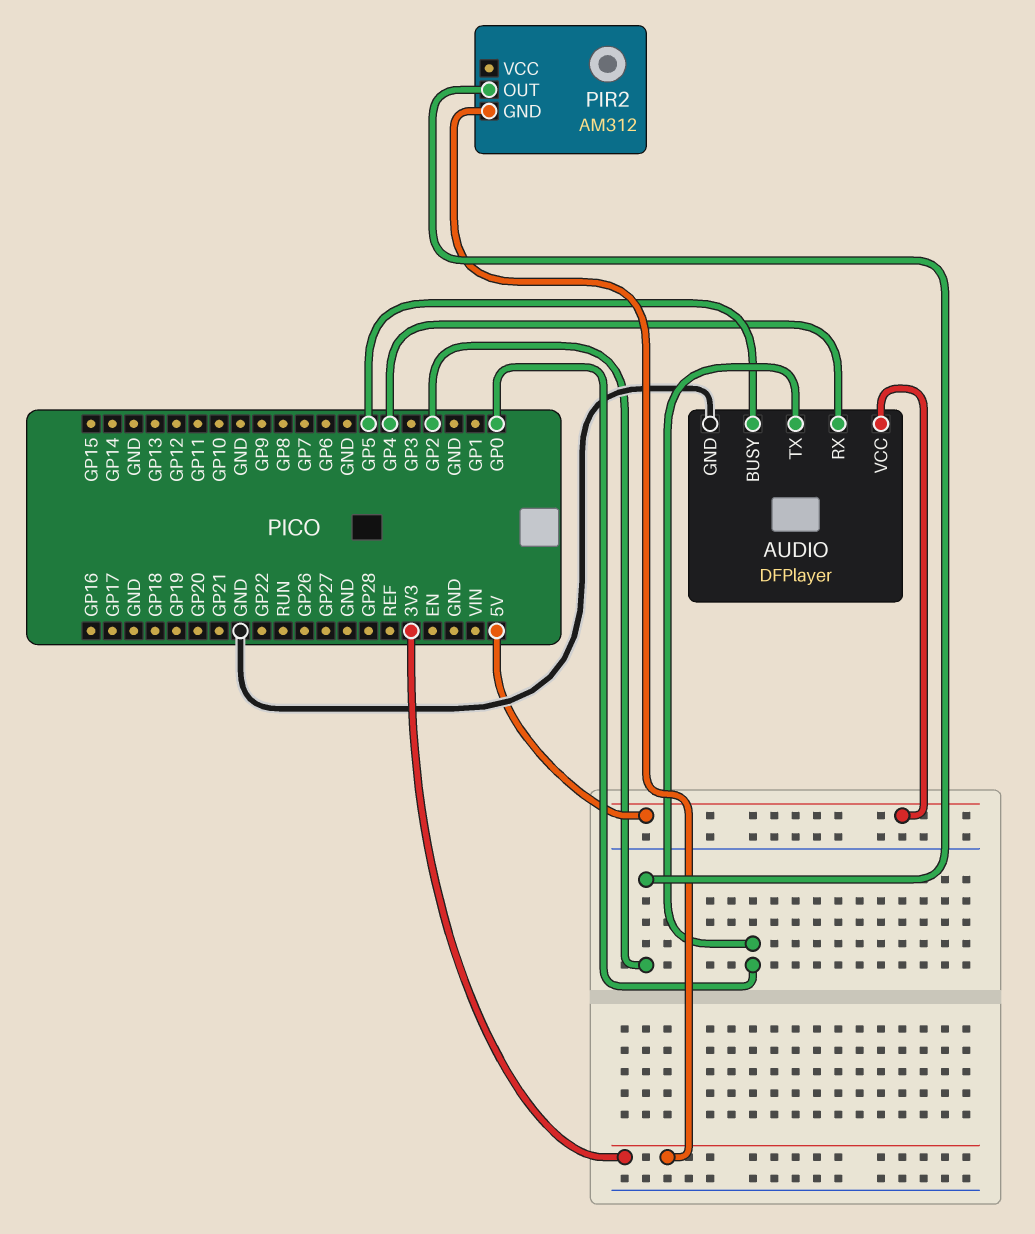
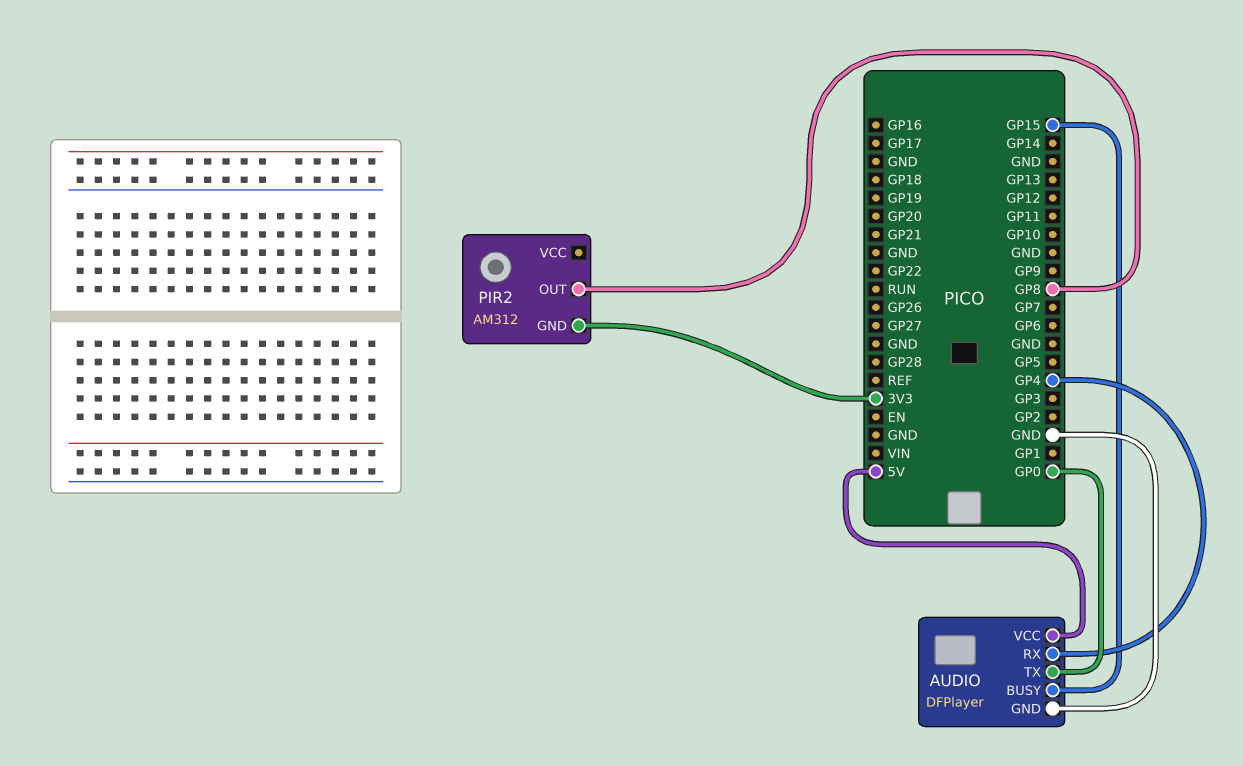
AUDIO pin BUSY: GP5 -> GP15
PIR2 pin OUT: GP2 -> GP8

